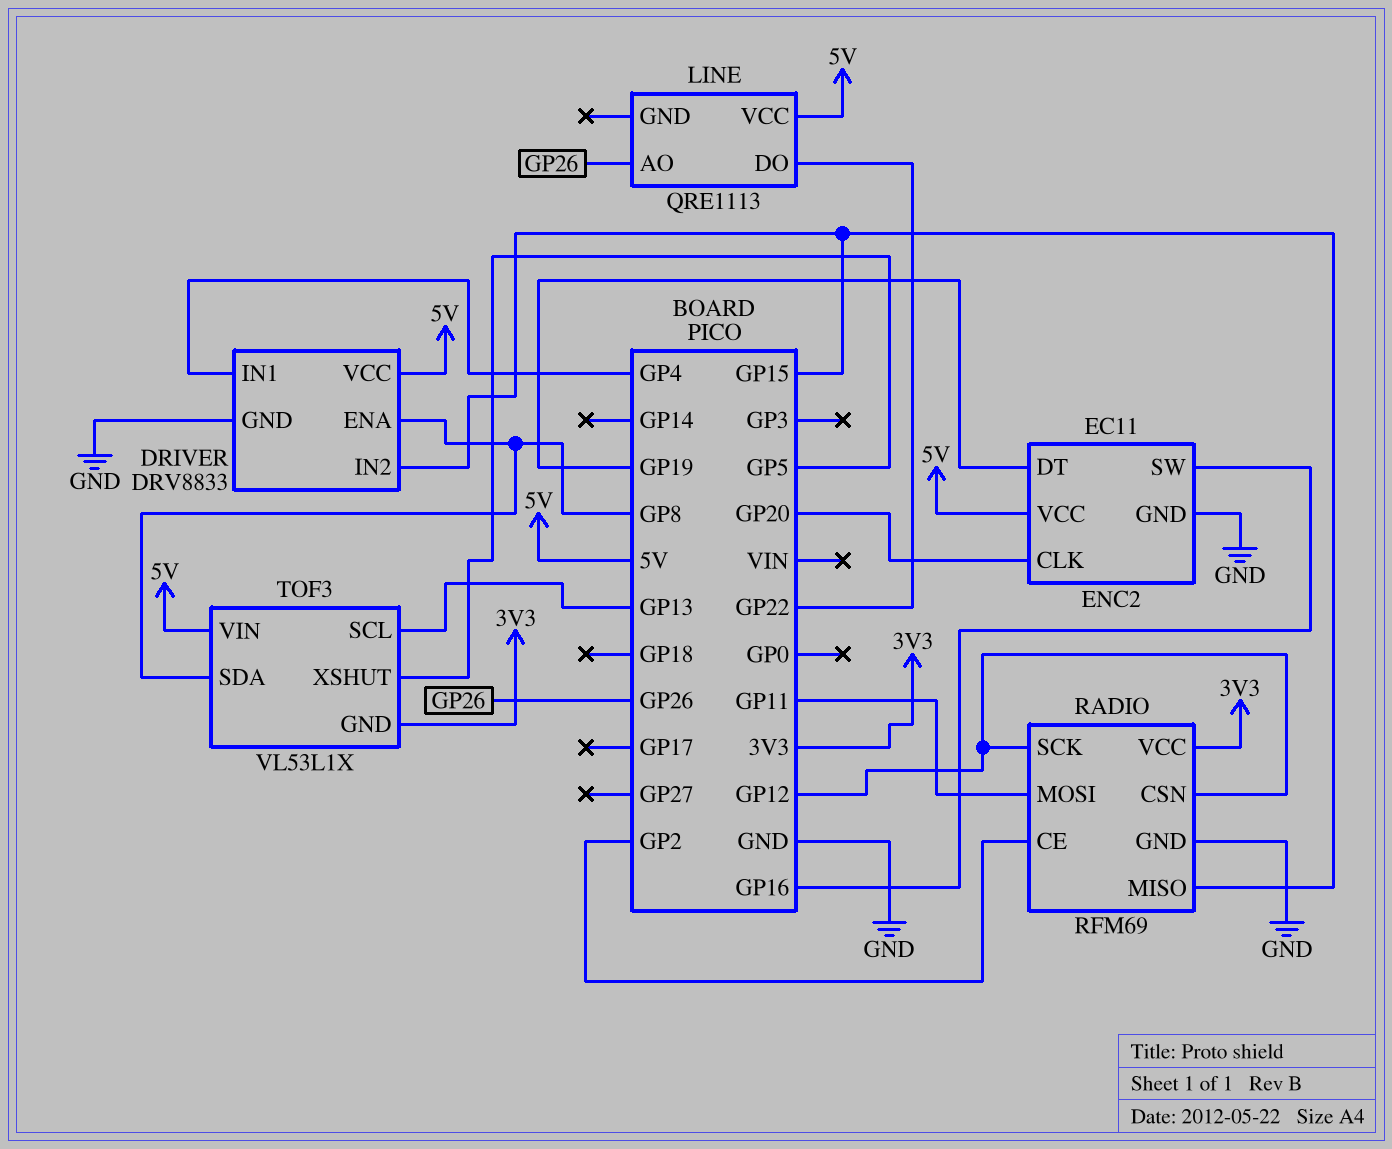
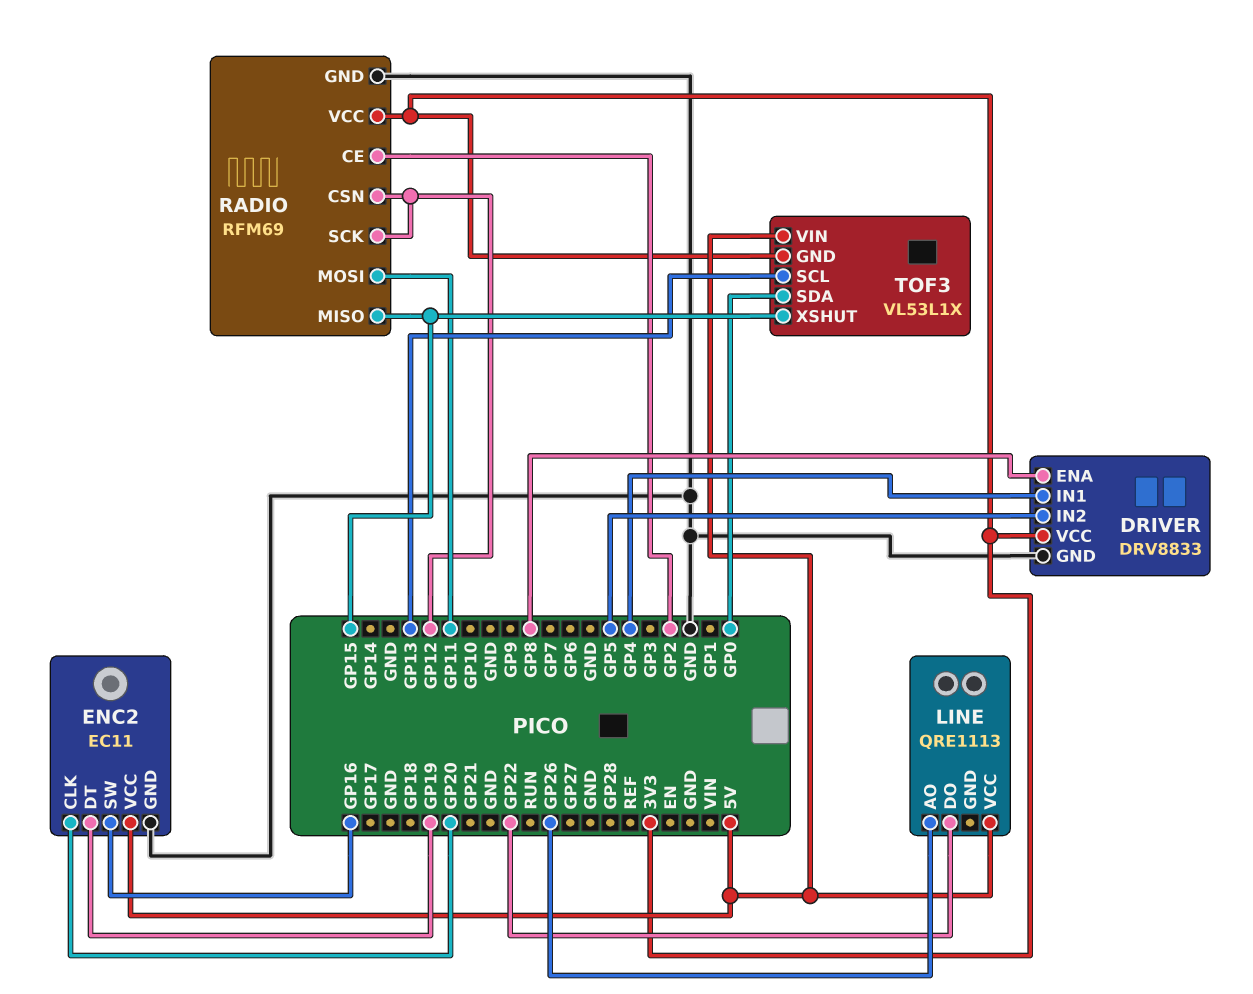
DRIVER pin IN2: GP15 -> GP5
DRIVER pin VCC: 5V -> 3V3
TOF3 pin SDA: GP8 -> GP0
TOF3 pin XSHUT: GP5 -> GP15

